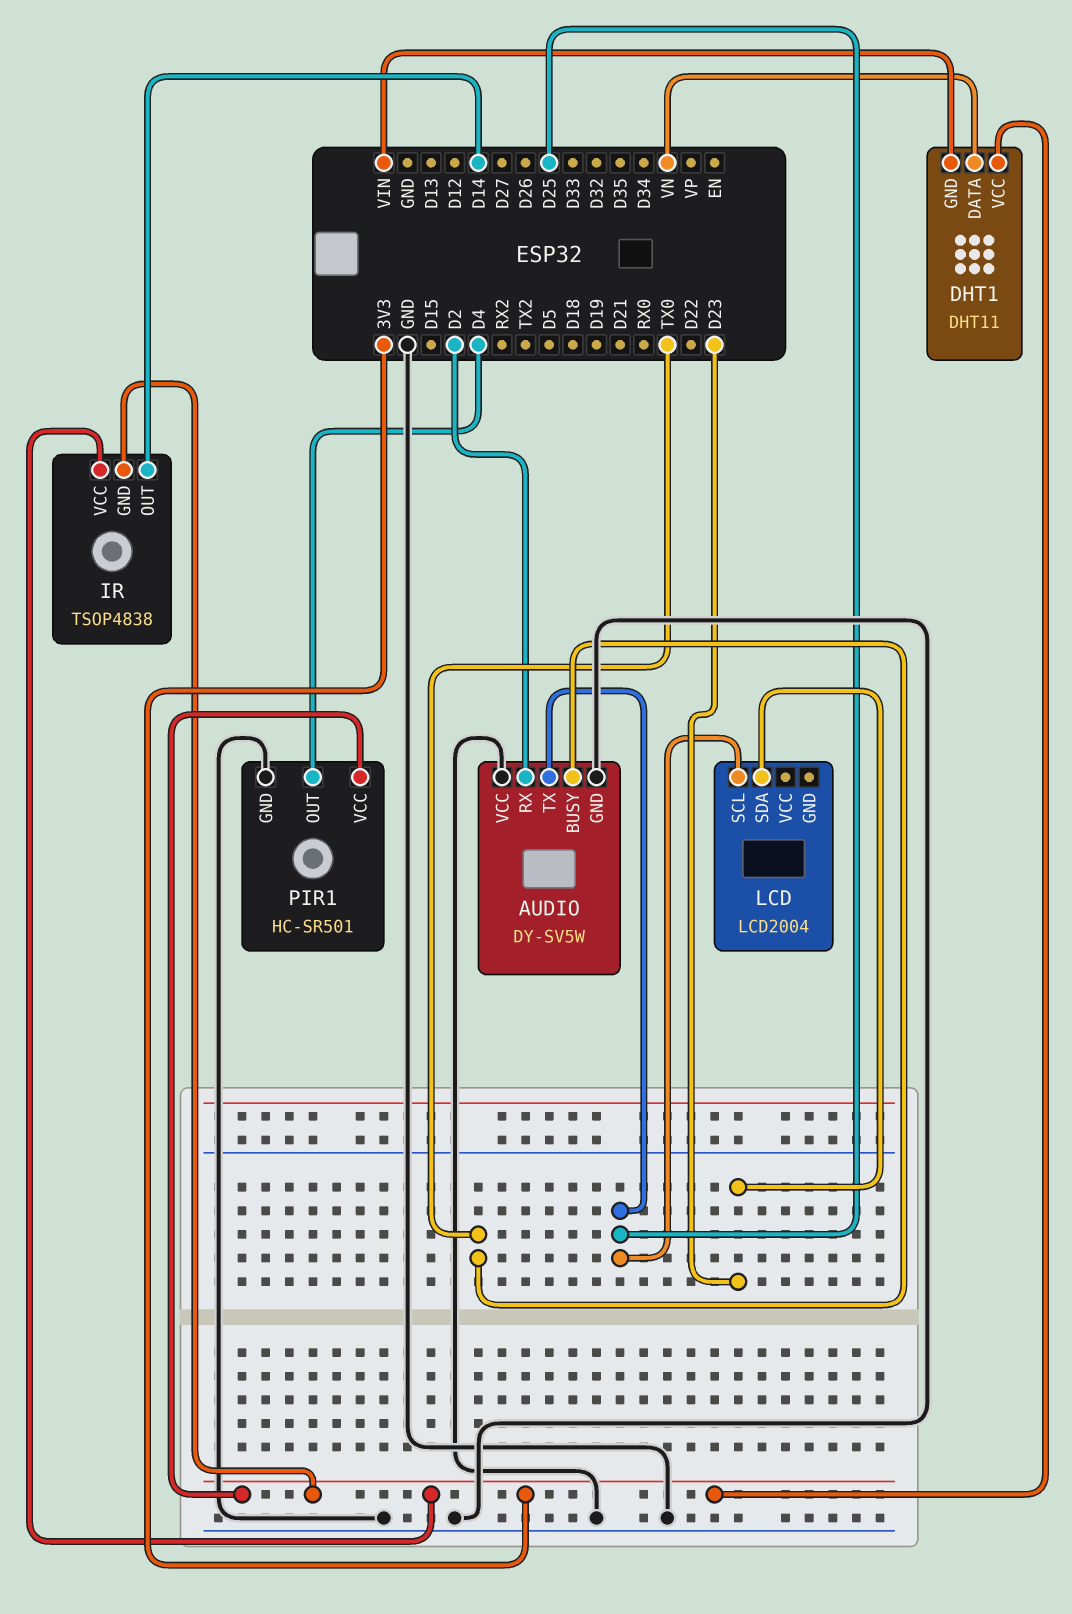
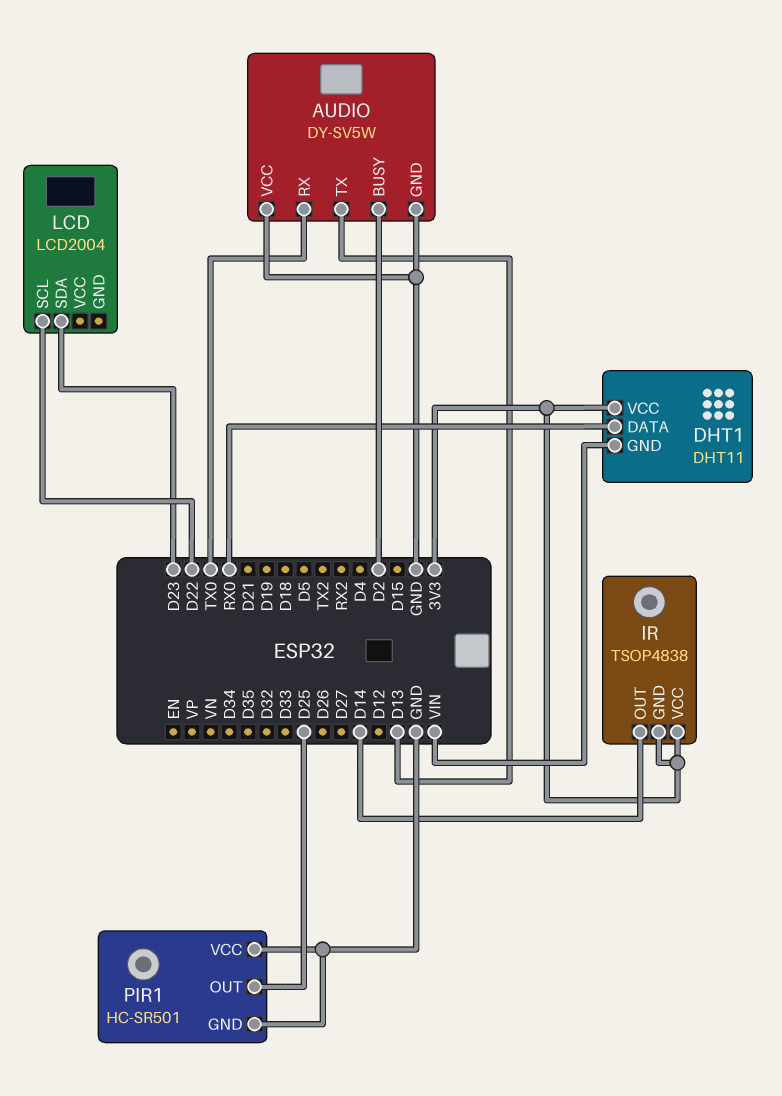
AUDIO pin BUSY: TX0 -> D2
AUDIO pin RX: D2 -> TX0
AUDIO pin TX: D25 -> D13
DHT1 pin DATA: VN -> RX0
LCD pin SCL: D25 -> D22
PIR1 pin OUT: D4 -> D25
PIR1 pin VCC: 3V3 -> GND

